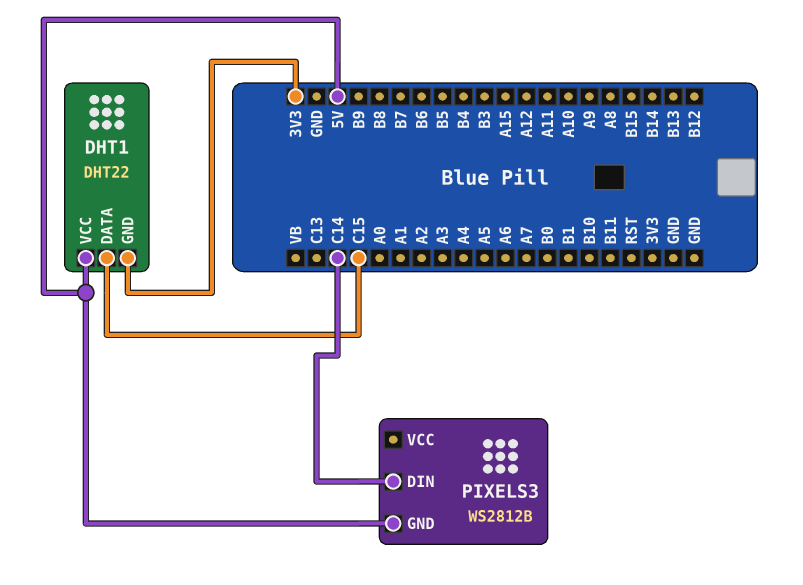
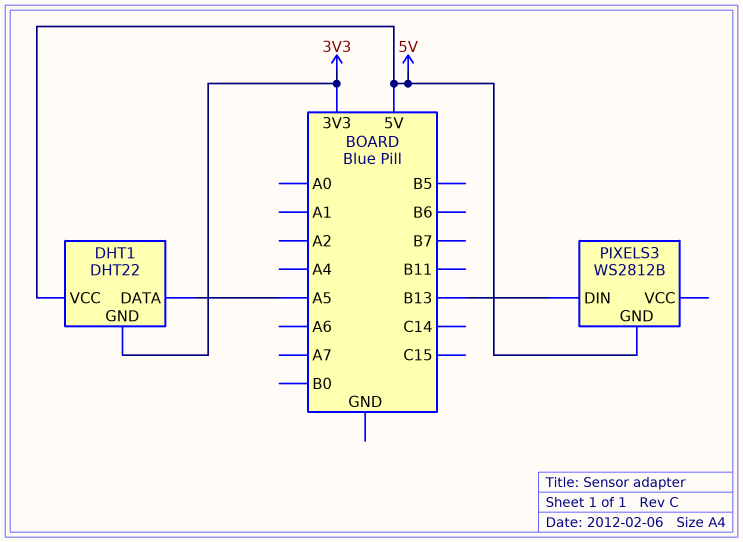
DHT1 pin DATA: C15 -> A5
PIXELS3 pin DIN: C14 -> B13

